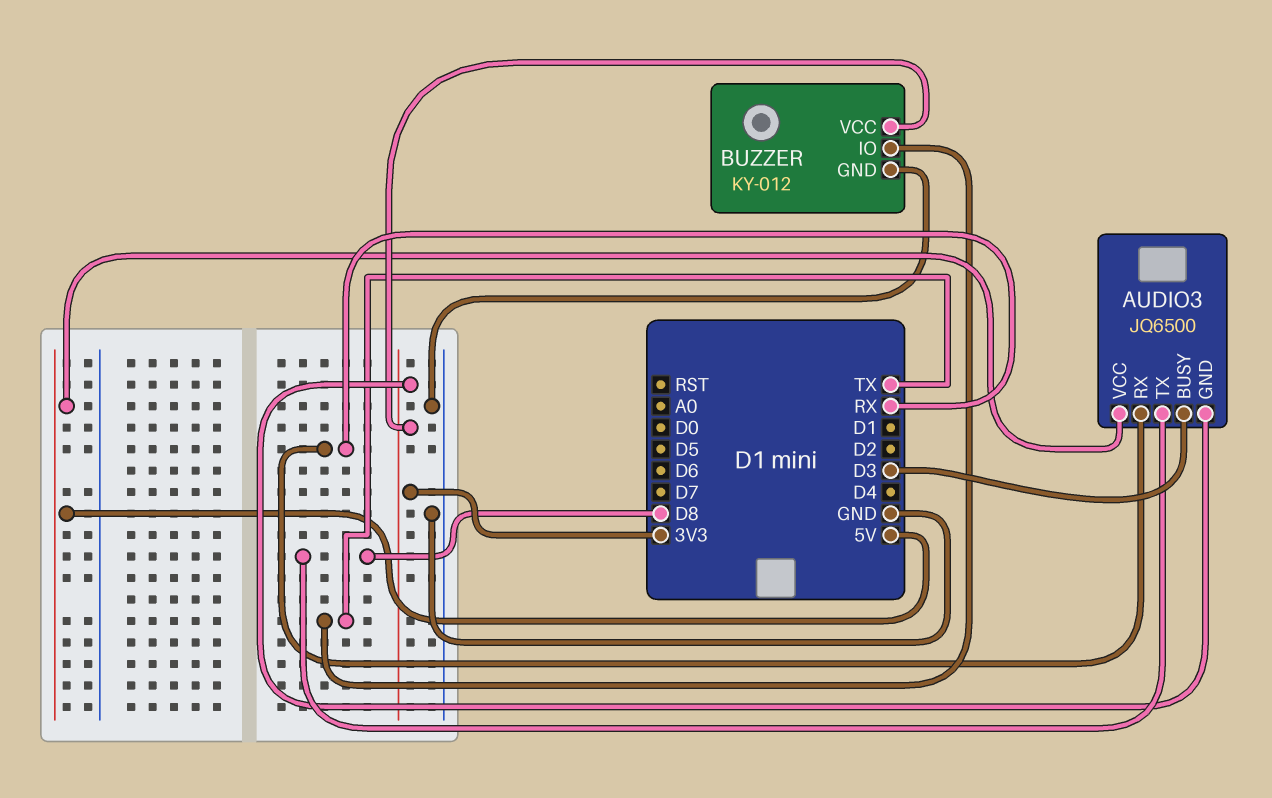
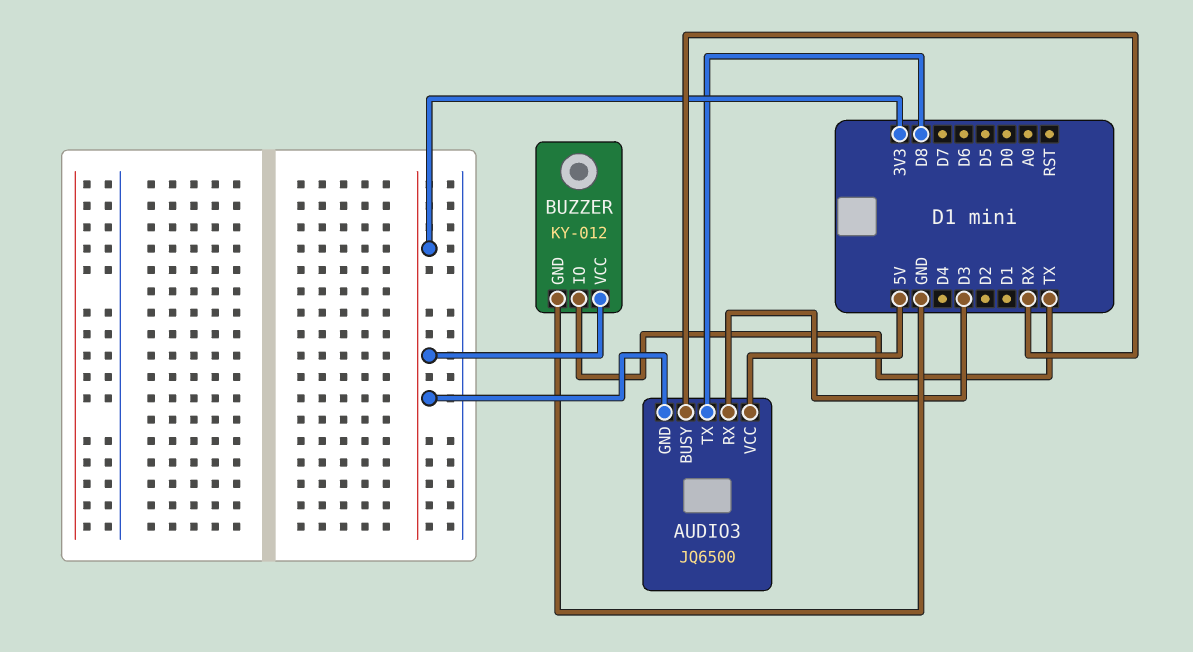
AUDIO3 pin BUSY: D3 -> RX
AUDIO3 pin RX: RX -> D3

